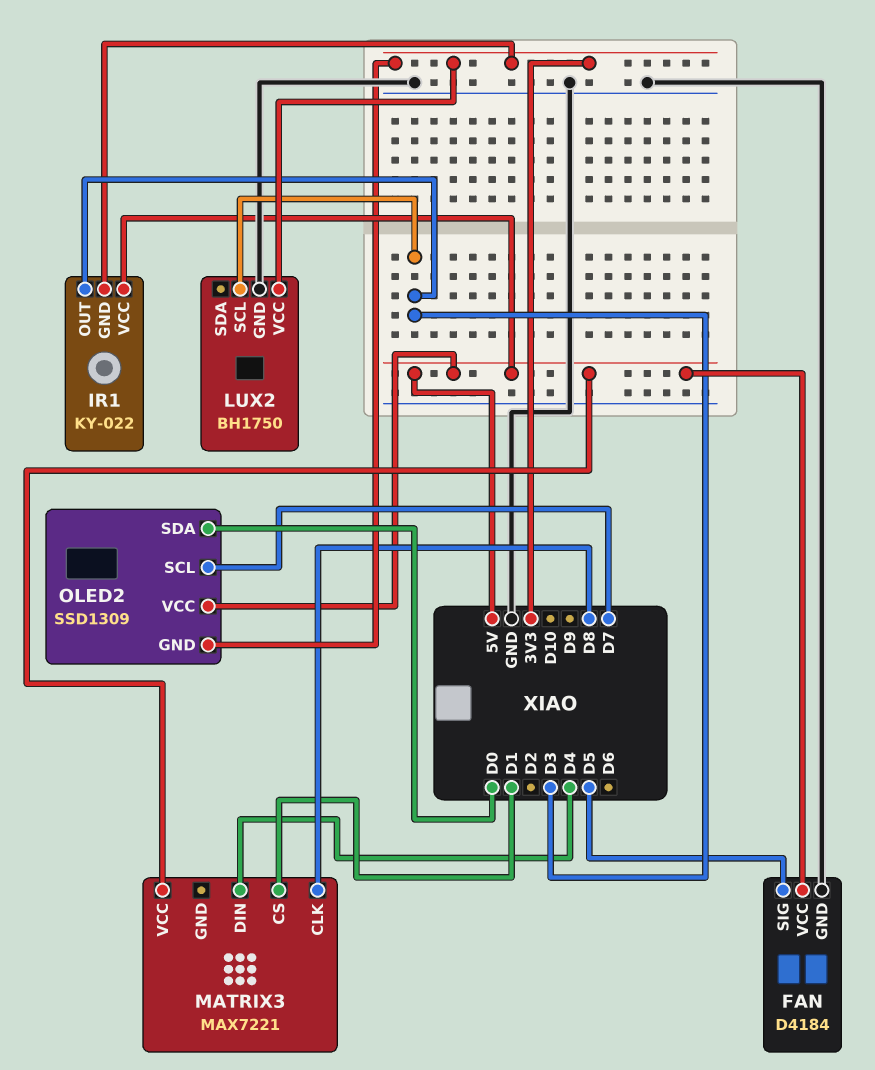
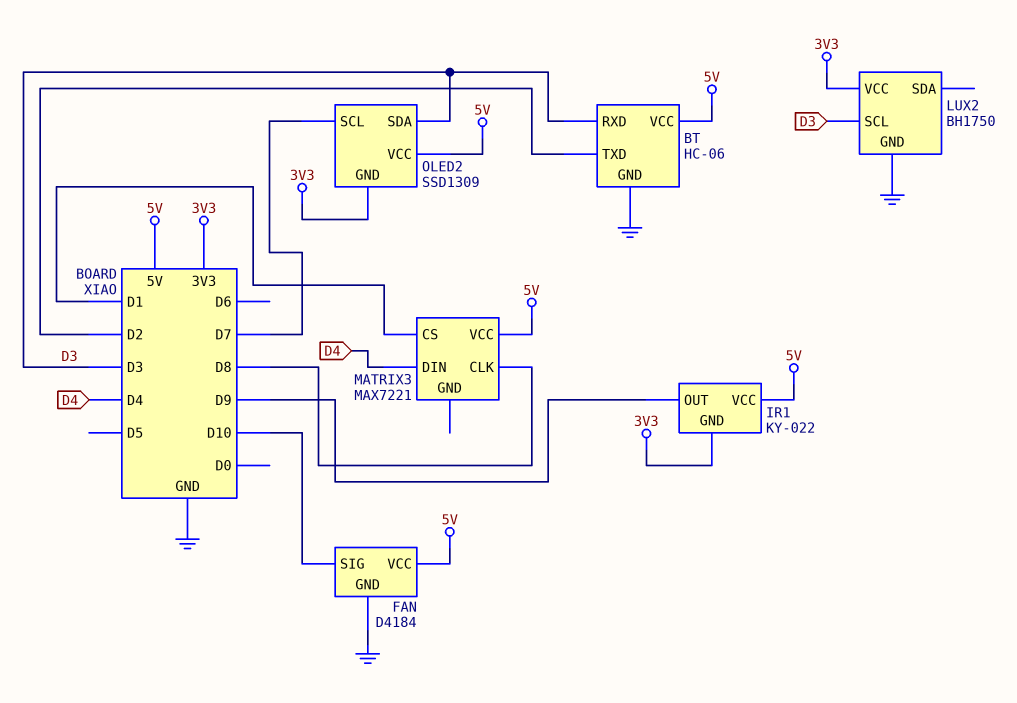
BT: none -> HC-06
BT pin GND: none -> GND
BT pin RXD: none -> D3
BT pin TXD: none -> D2
BT pin VCC: none -> 5V
FAN pin SIG: D5 -> D10
IR1 pin OUT: D3 -> D9
OLED2 pin SDA: D0 -> D3

